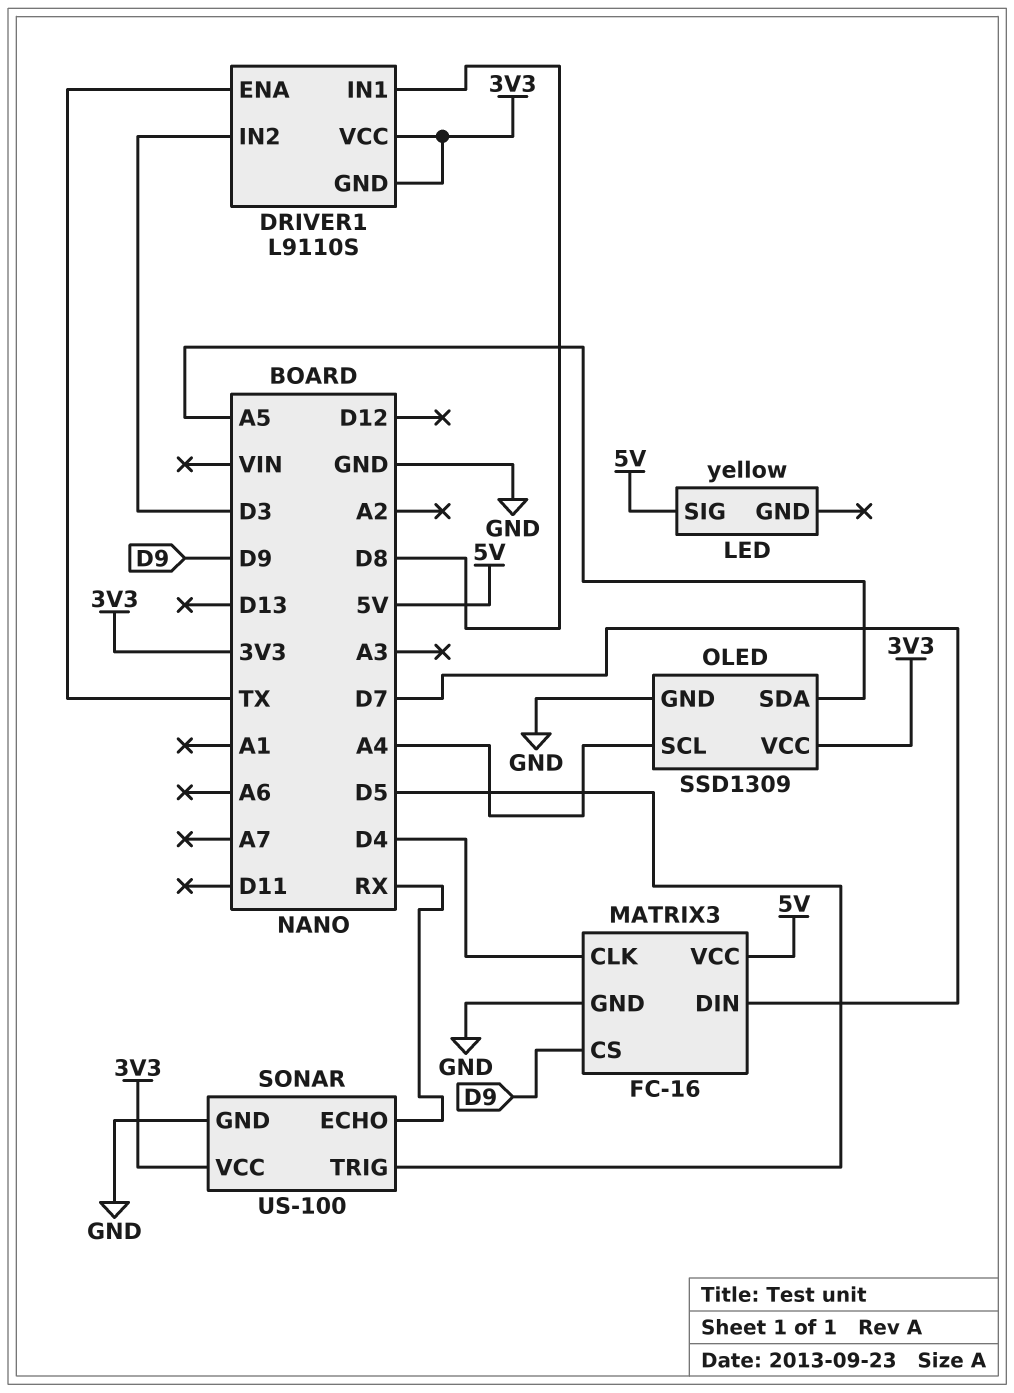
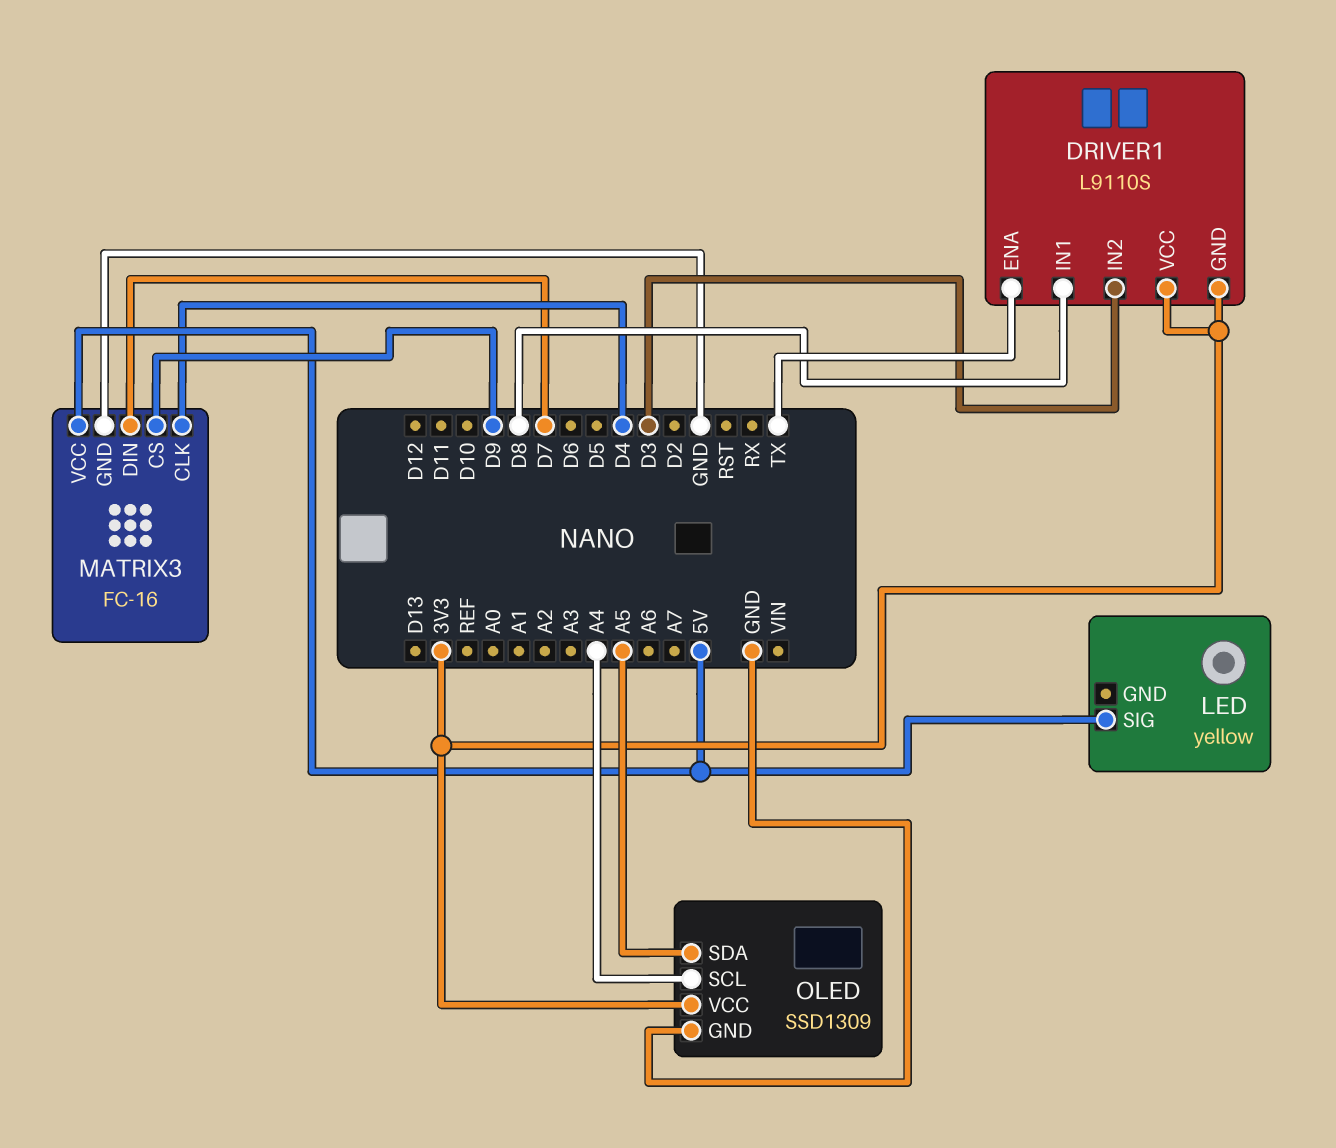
SONAR: US-100 -> none
SONAR pin ECHO: RX -> none
SONAR pin GND: GND -> none
SONAR pin TRIG: D5 -> none
SONAR pin VCC: 3V3 -> none

